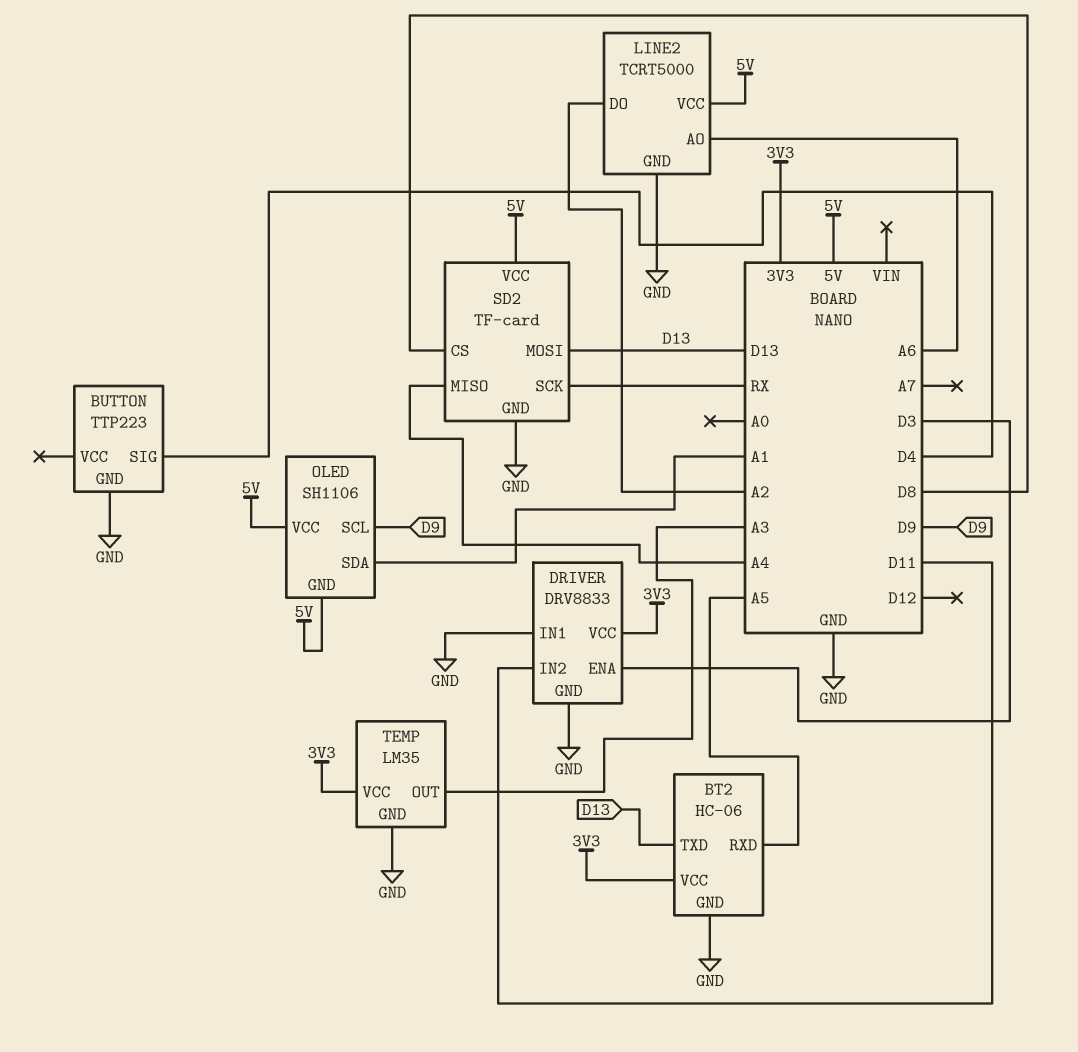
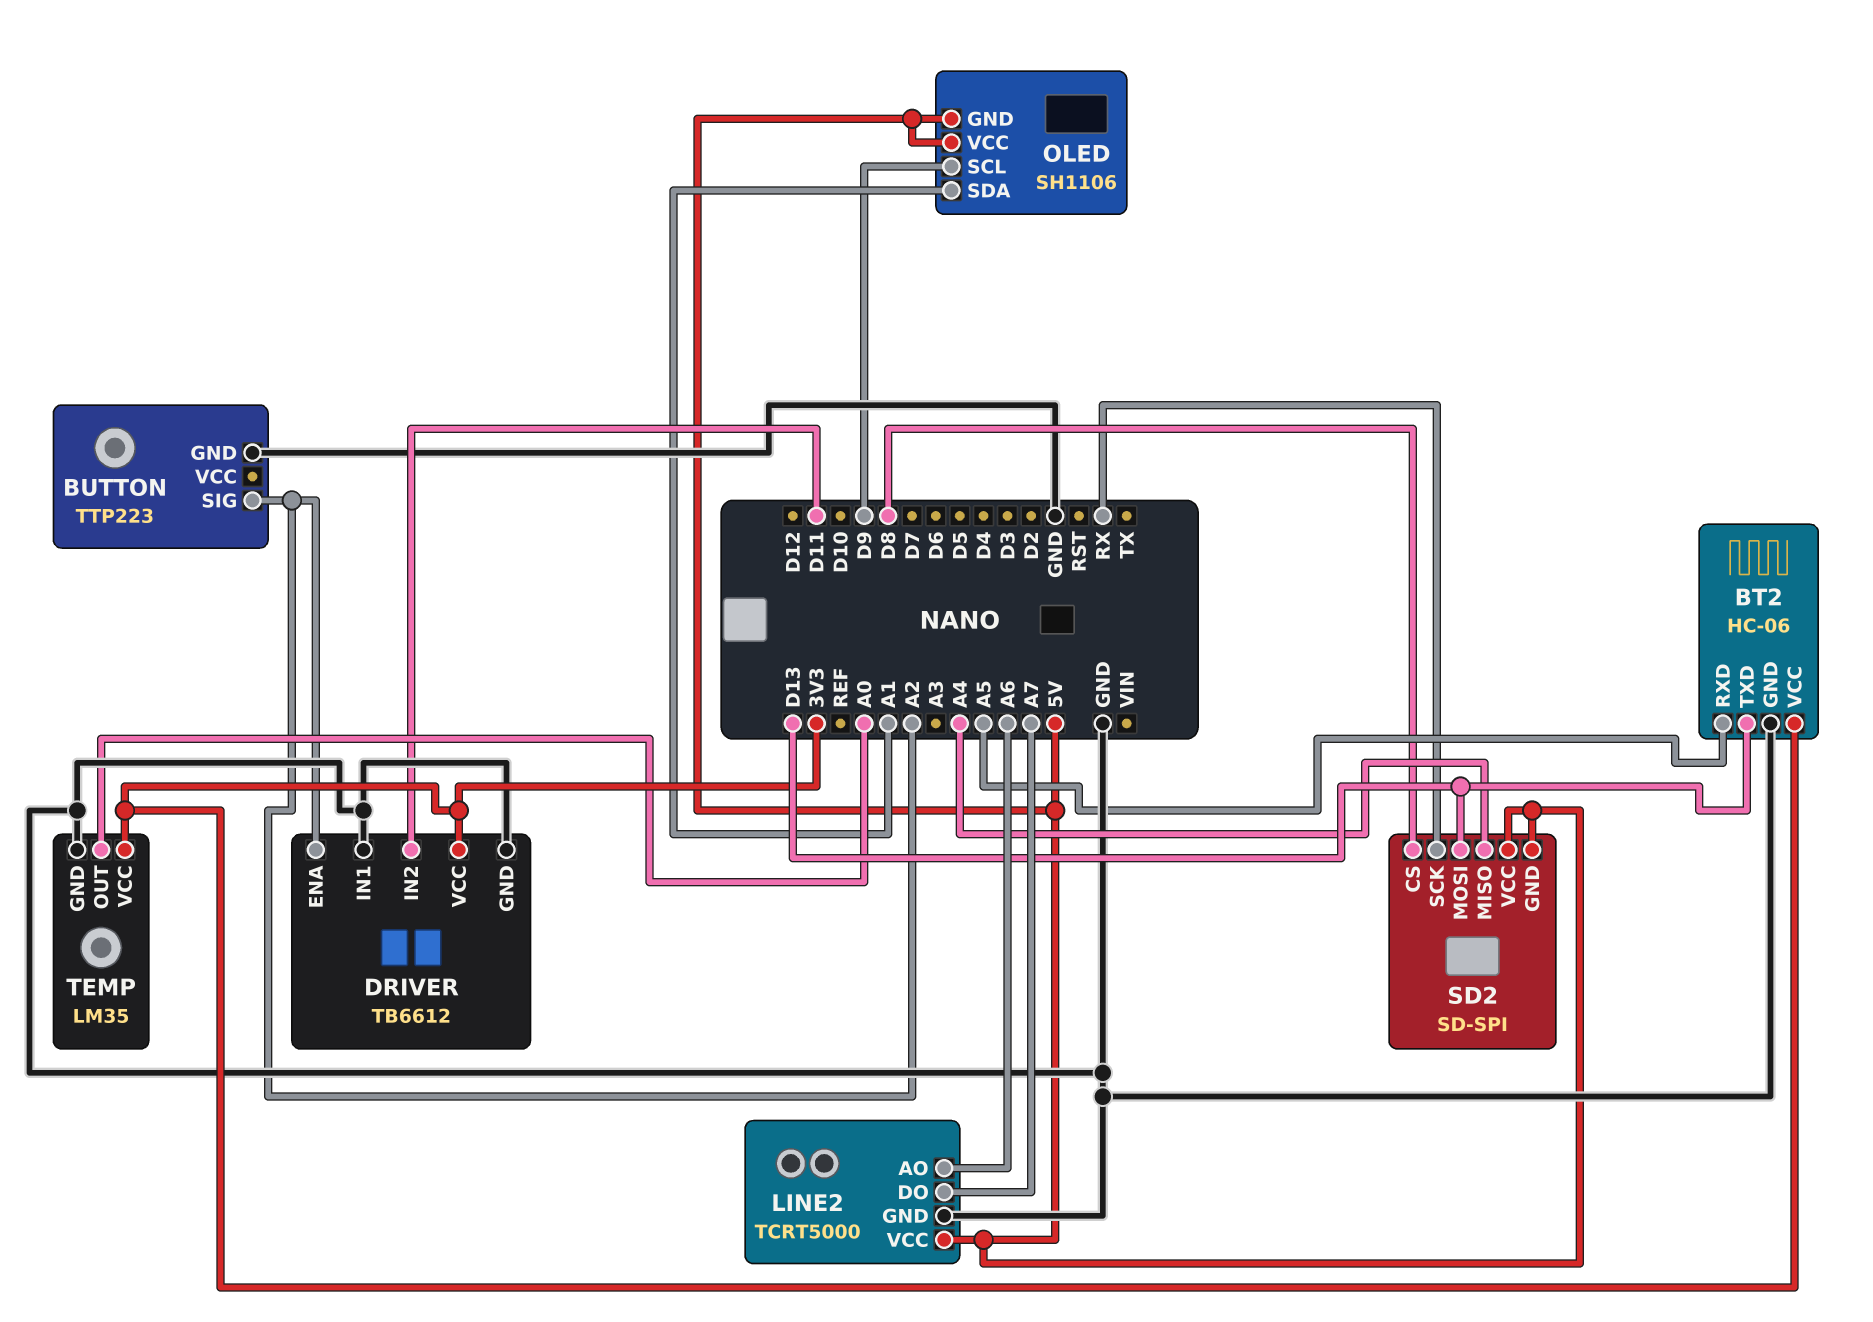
BUTTON pin SIG: D4 -> A2
DRIVER: DRV8833 -> TB6612
DRIVER pin ENA: D3 -> A2
LINE2 pin DO: A2 -> A7
SD2: TF-card -> SD-SPI
SD2 pin GND: GND -> 5V
TEMP pin OUT: A3 -> A0

